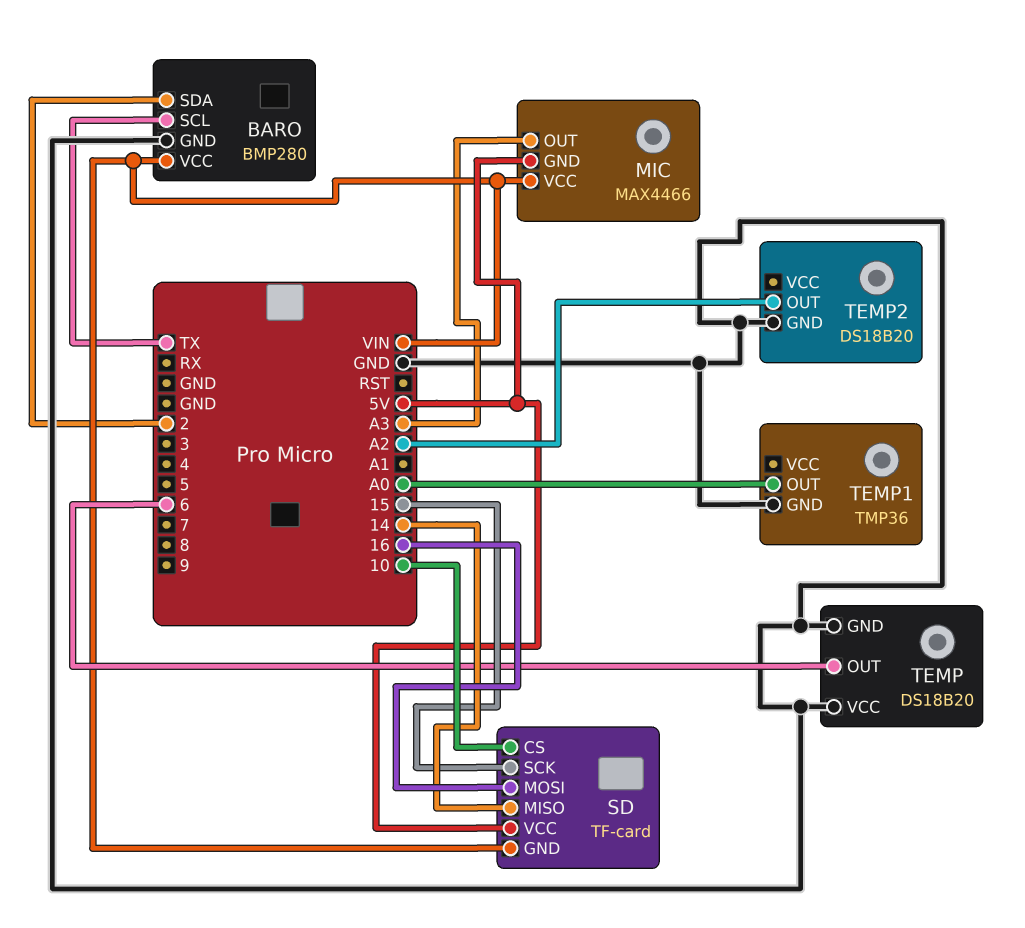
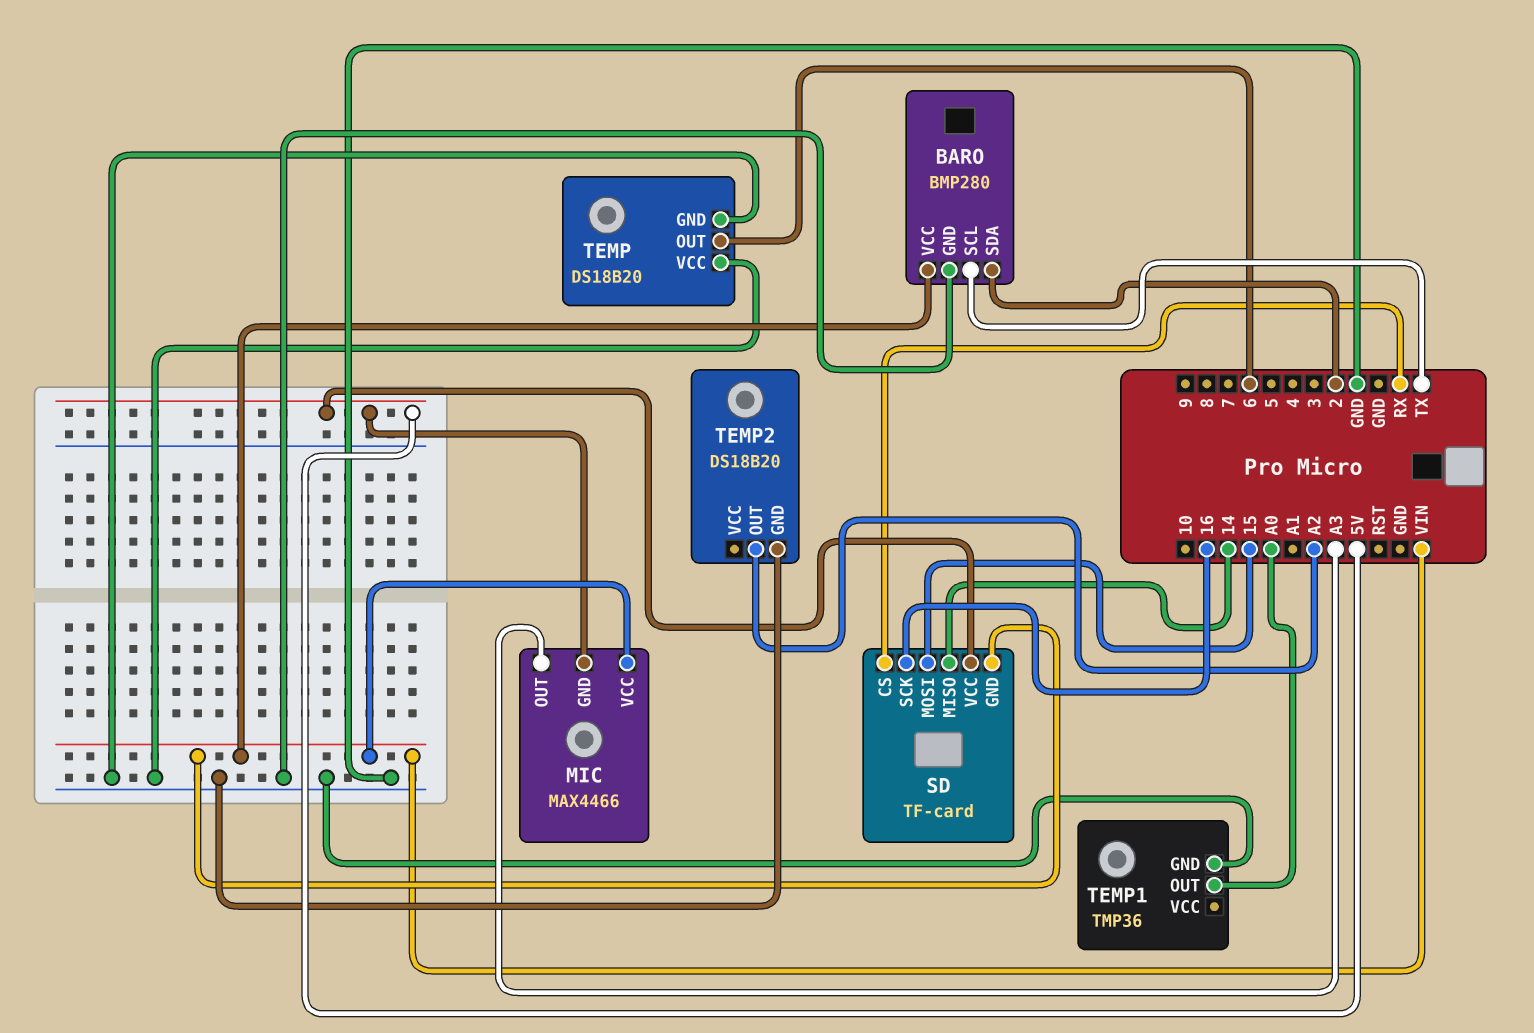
SD pin CS: 10 -> RX
SD pin MOSI: 16 -> 15
SD pin SCK: 15 -> 16

